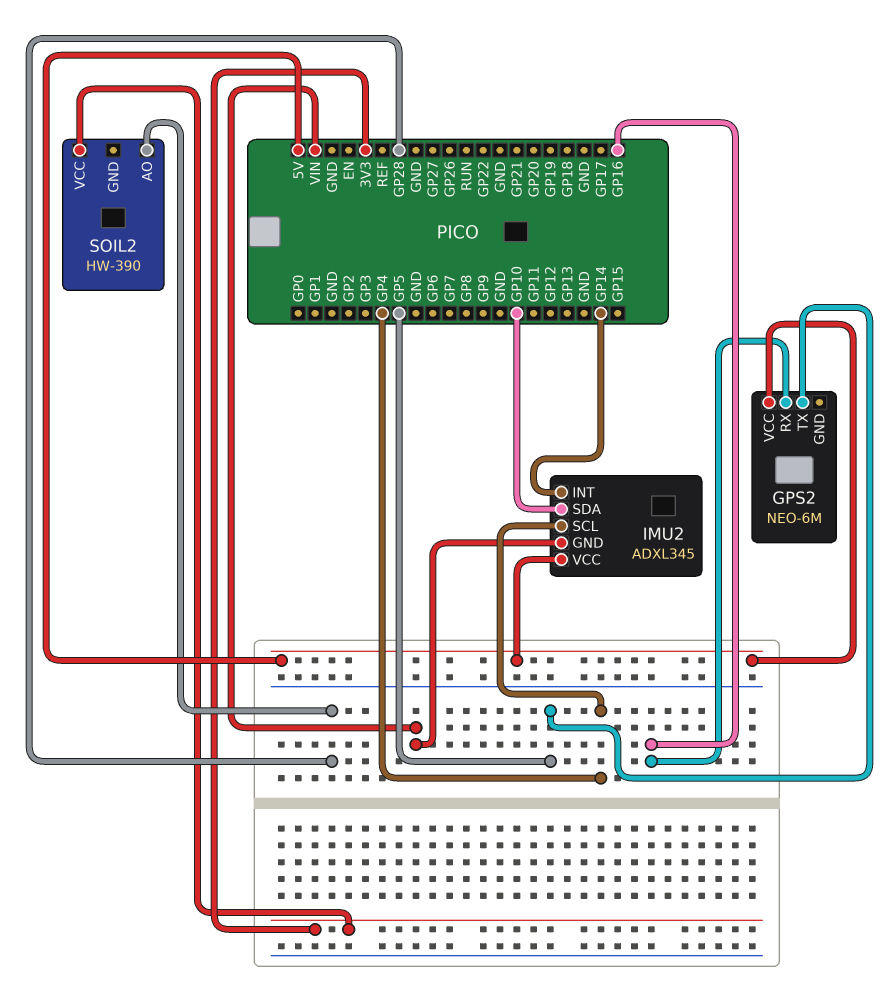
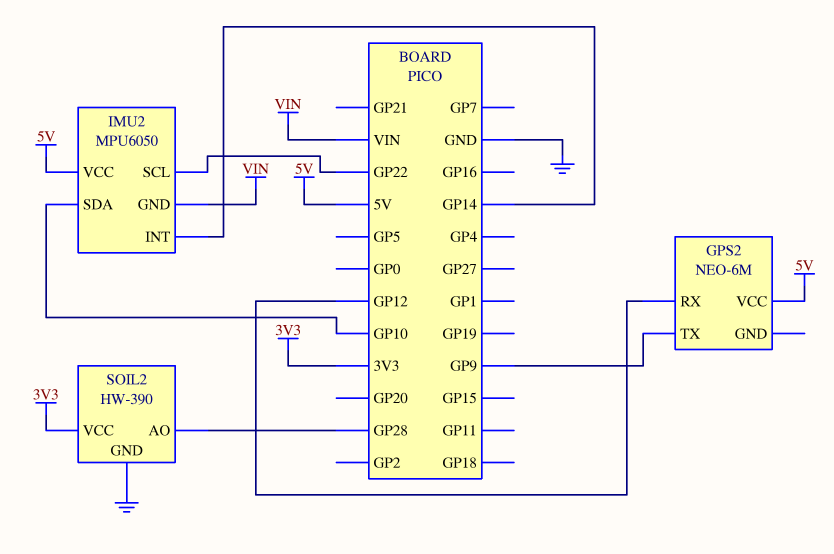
GPS2 pin RX: GP16 -> GP12
GPS2 pin TX: GP5 -> GP9
IMU2: ADXL345 -> MPU6050
IMU2 pin SCL: GP4 -> GP22
SOIL2 pin GND: none -> GND

